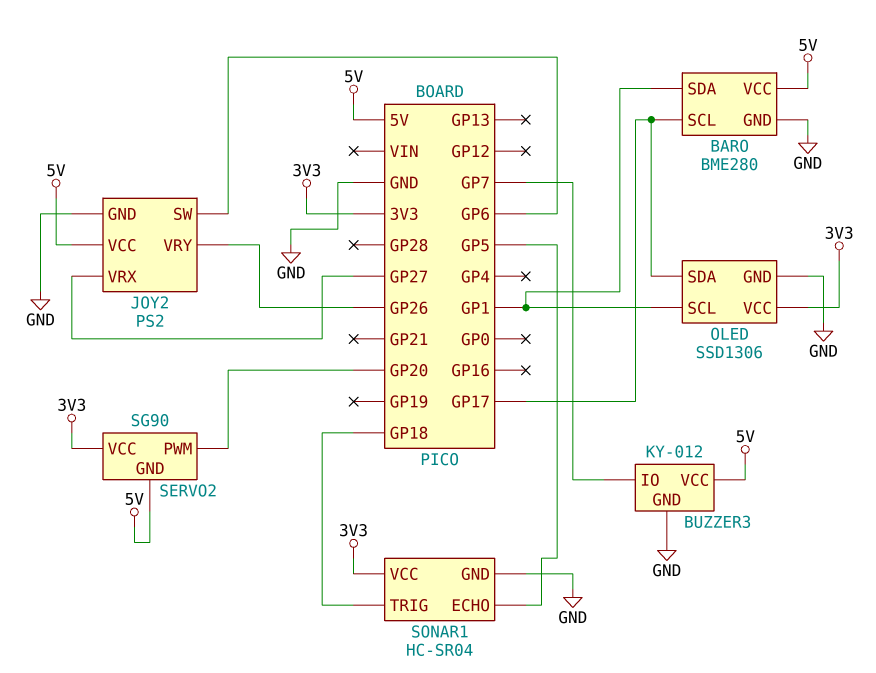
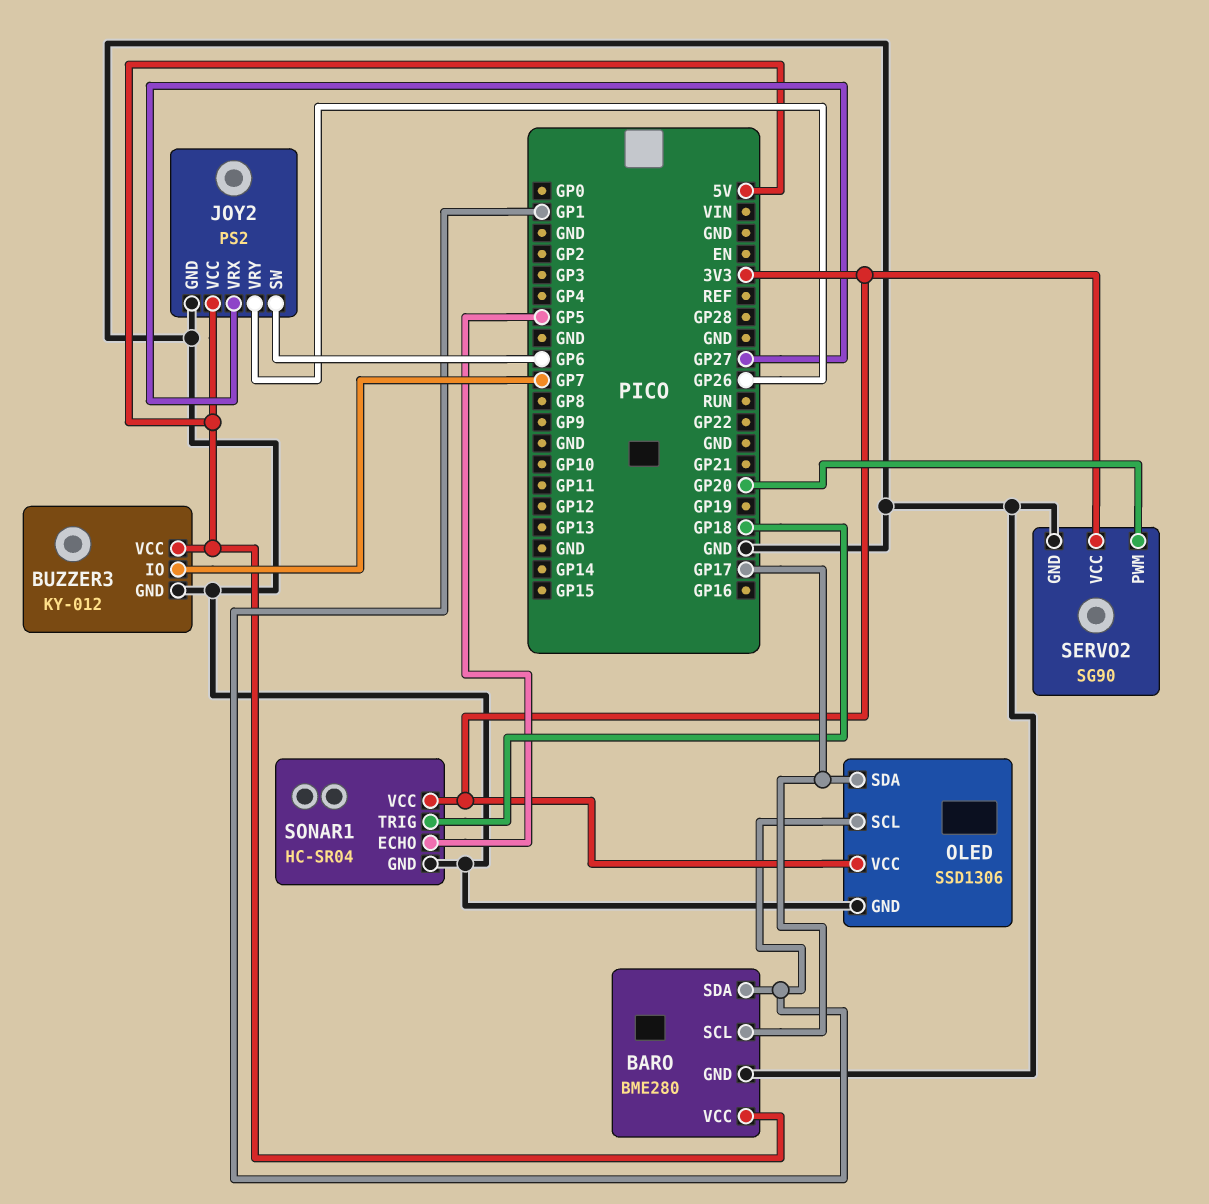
SERVO2 pin GND: 5V -> GND

